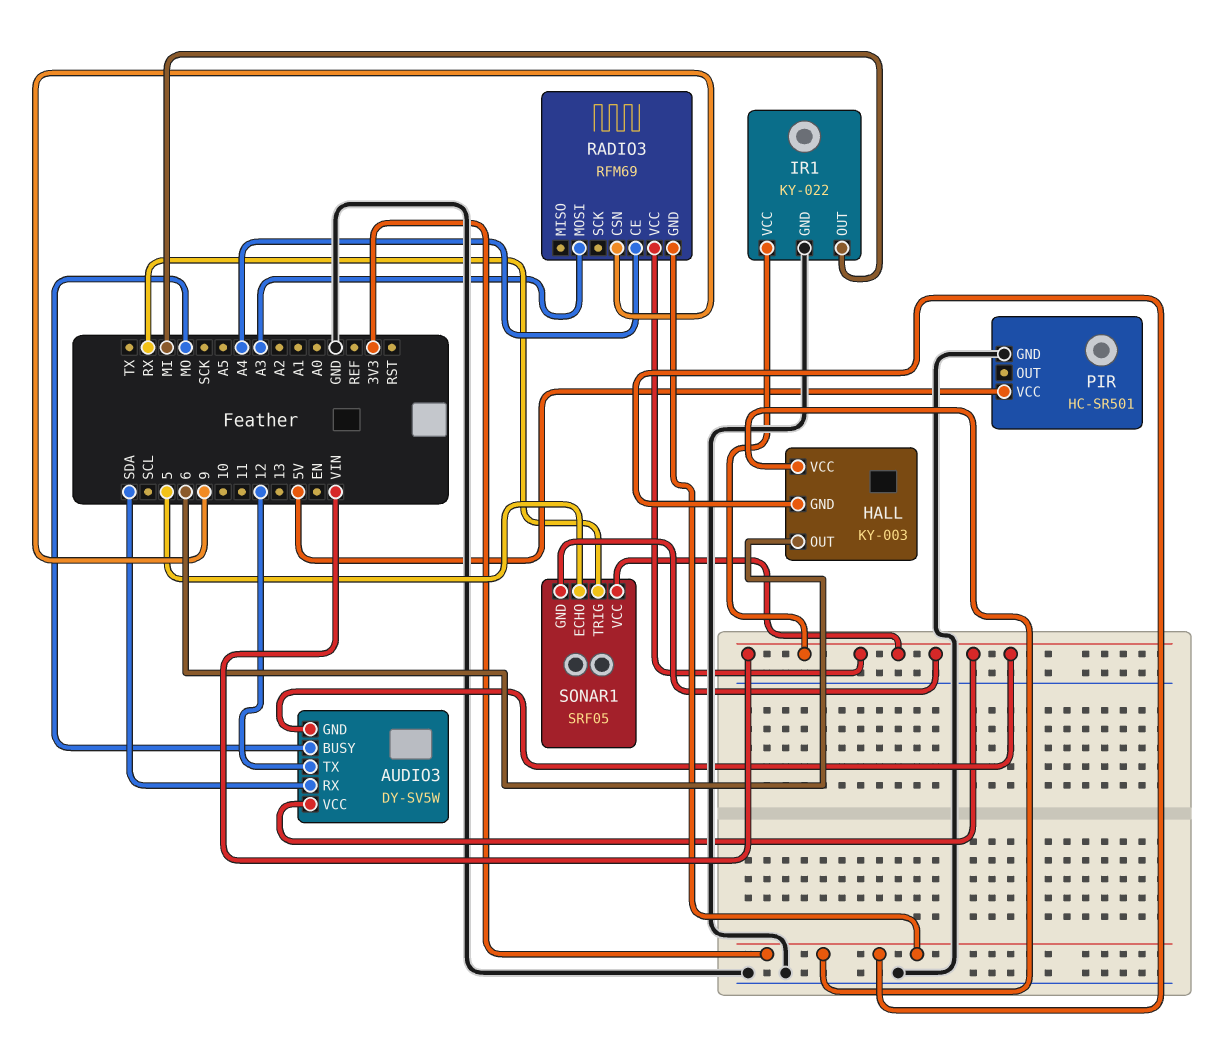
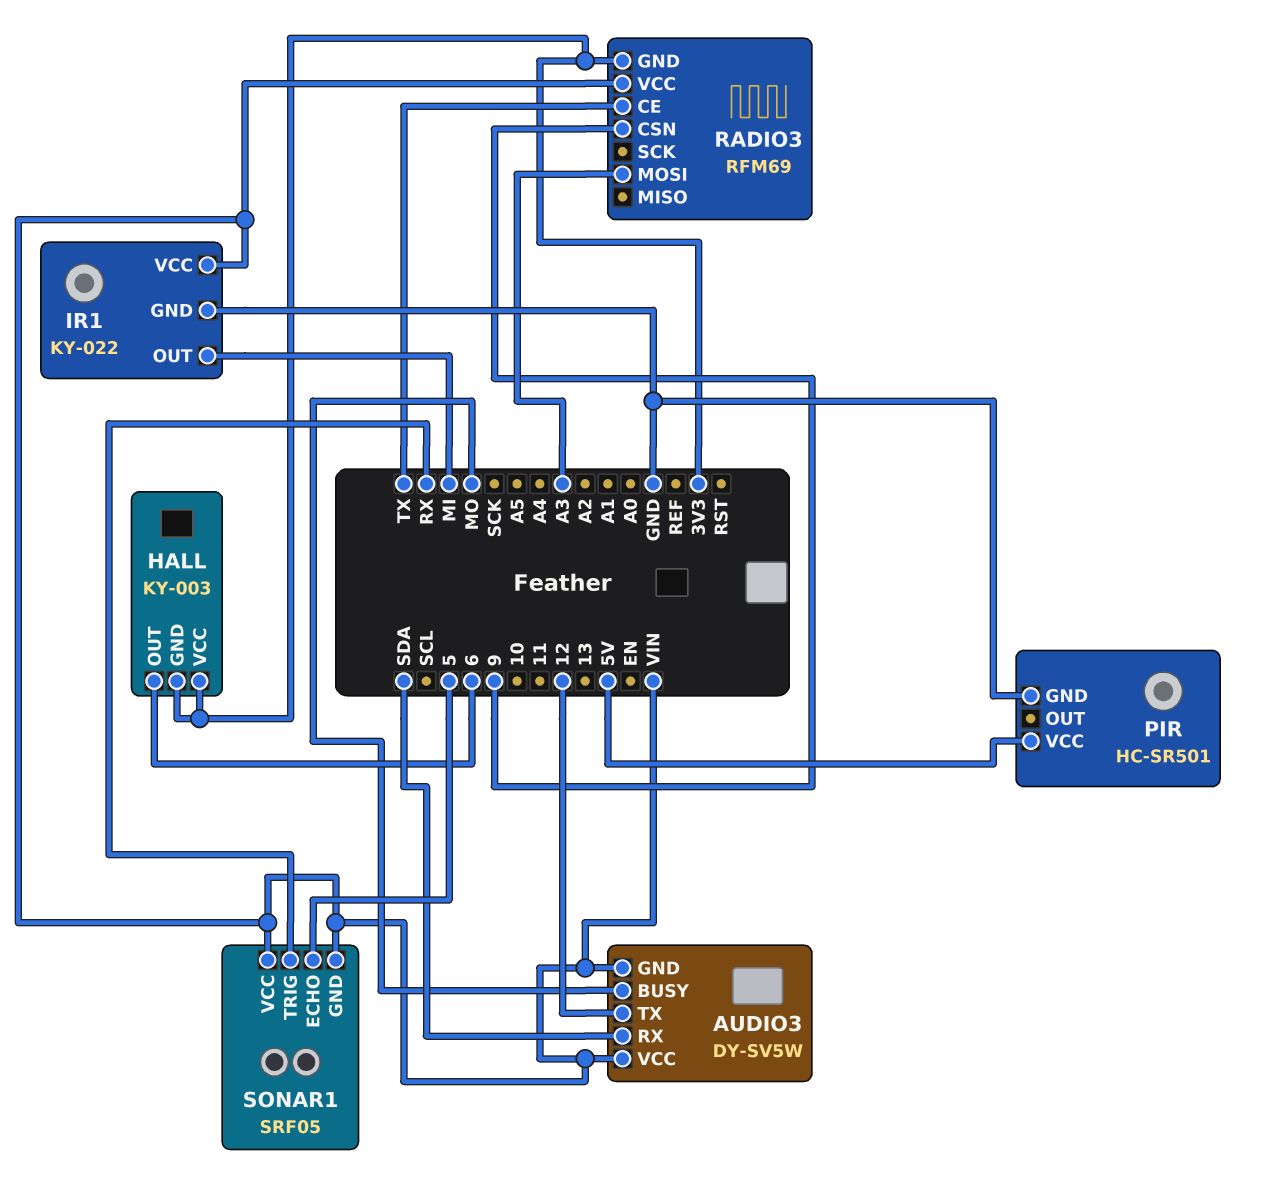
RADIO3 pin CE: A4 -> TX

